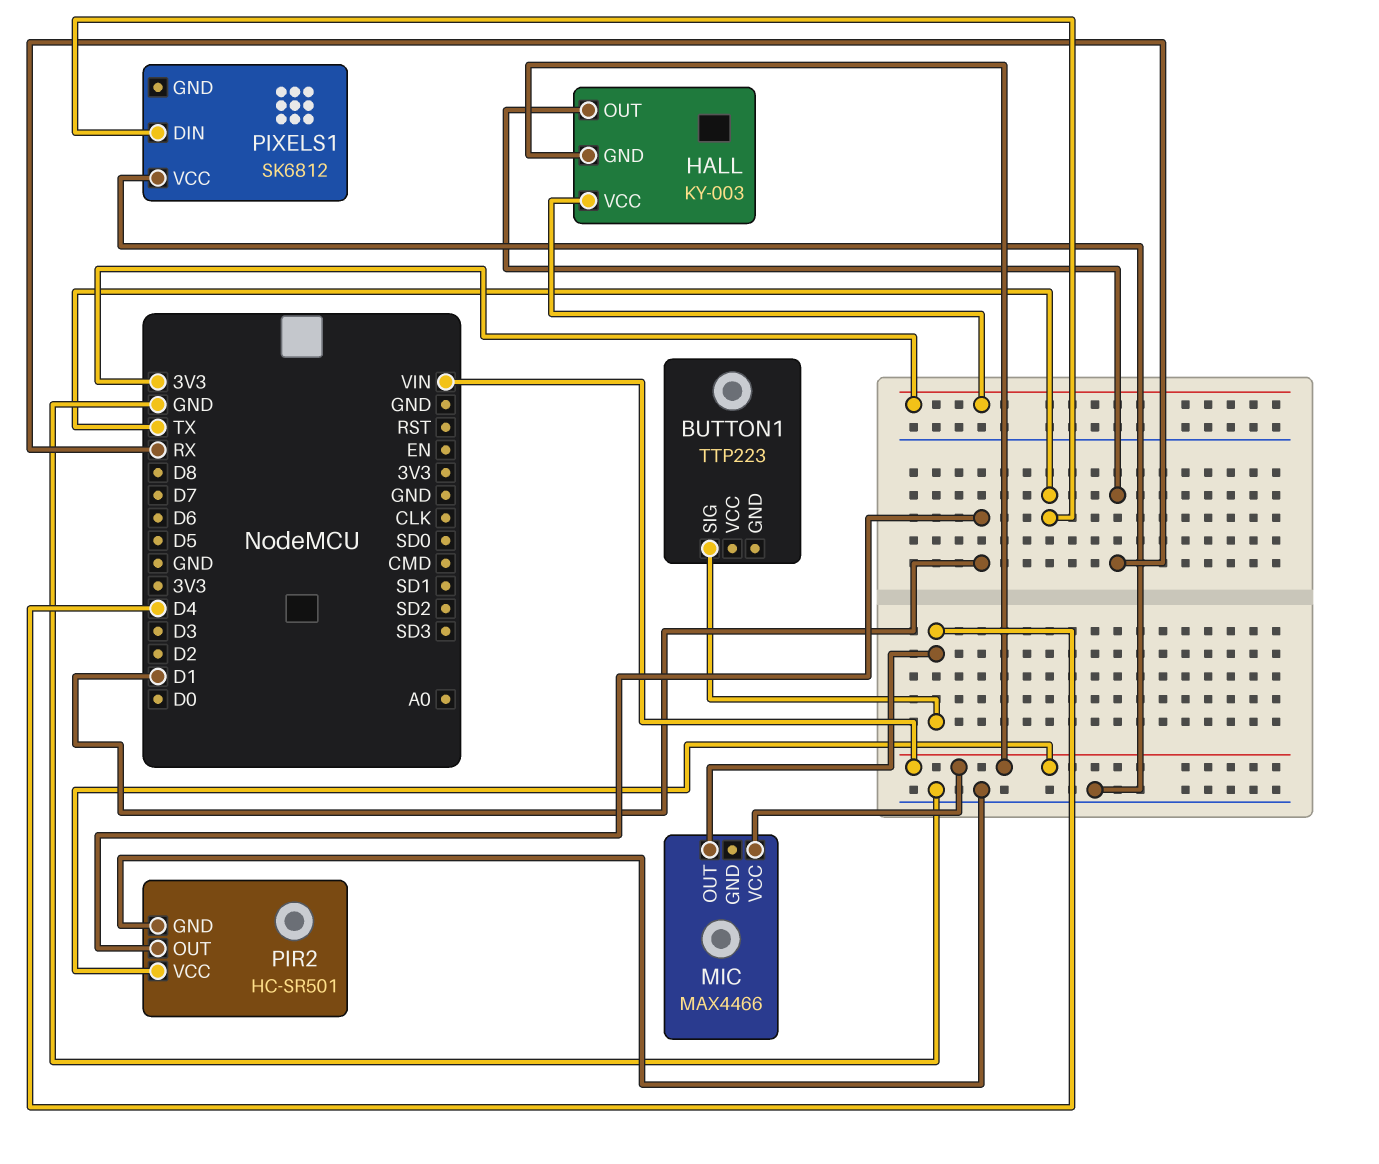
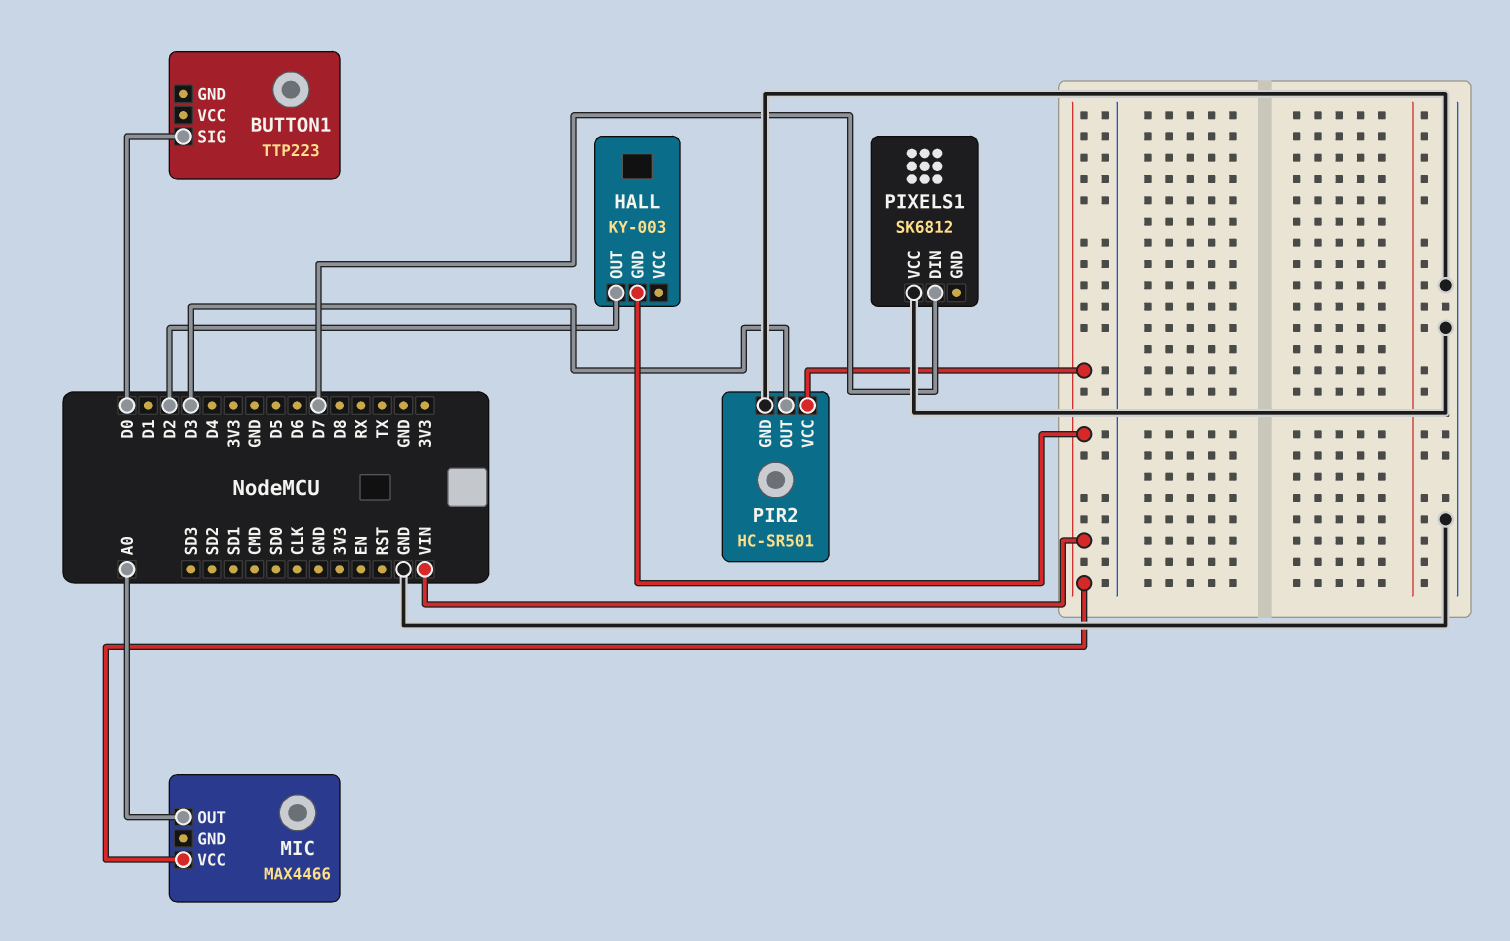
BUTTON1 pin SIG: D4 -> D0
HALL pin OUT: RX -> D2
HALL pin VCC: 3V3 -> none
MIC pin OUT: D4 -> A0
PIR2 pin OUT: D1 -> D3
PIXELS1 pin DIN: TX -> D7

